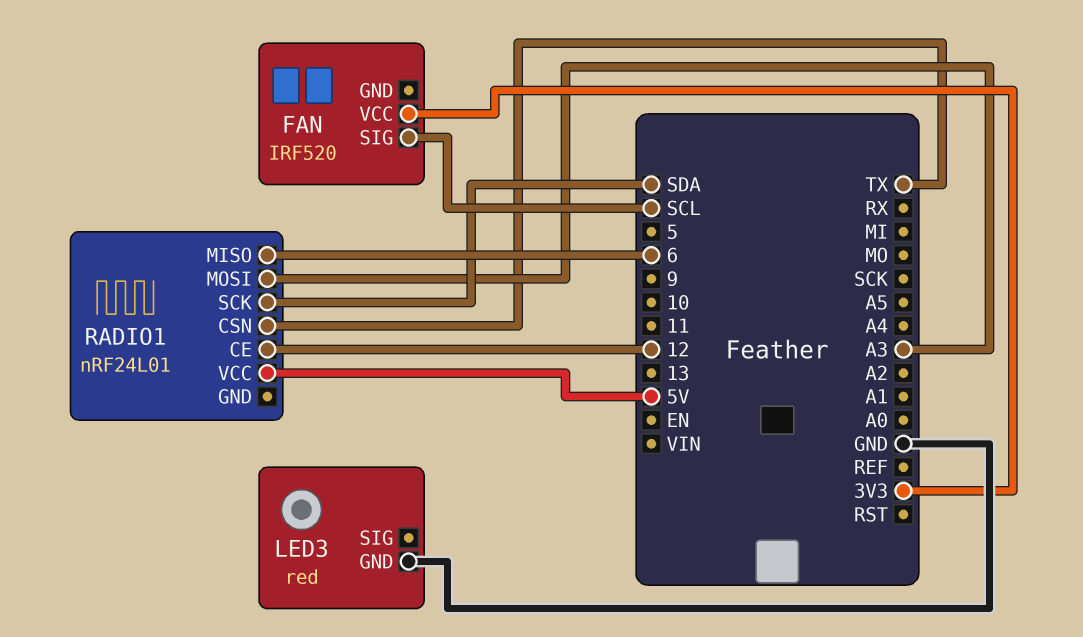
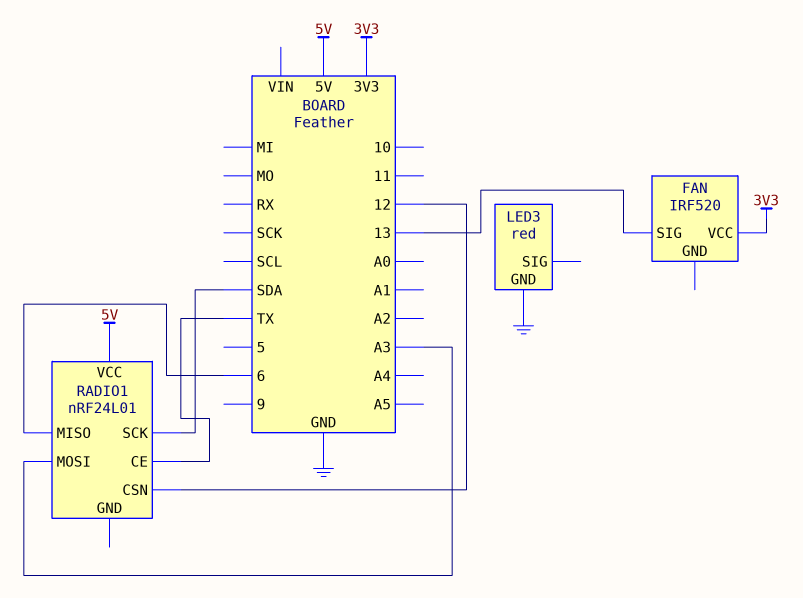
FAN pin SIG: SCL -> 13
RADIO1 pin CE: 12 -> TX
RADIO1 pin CSN: TX -> 12

